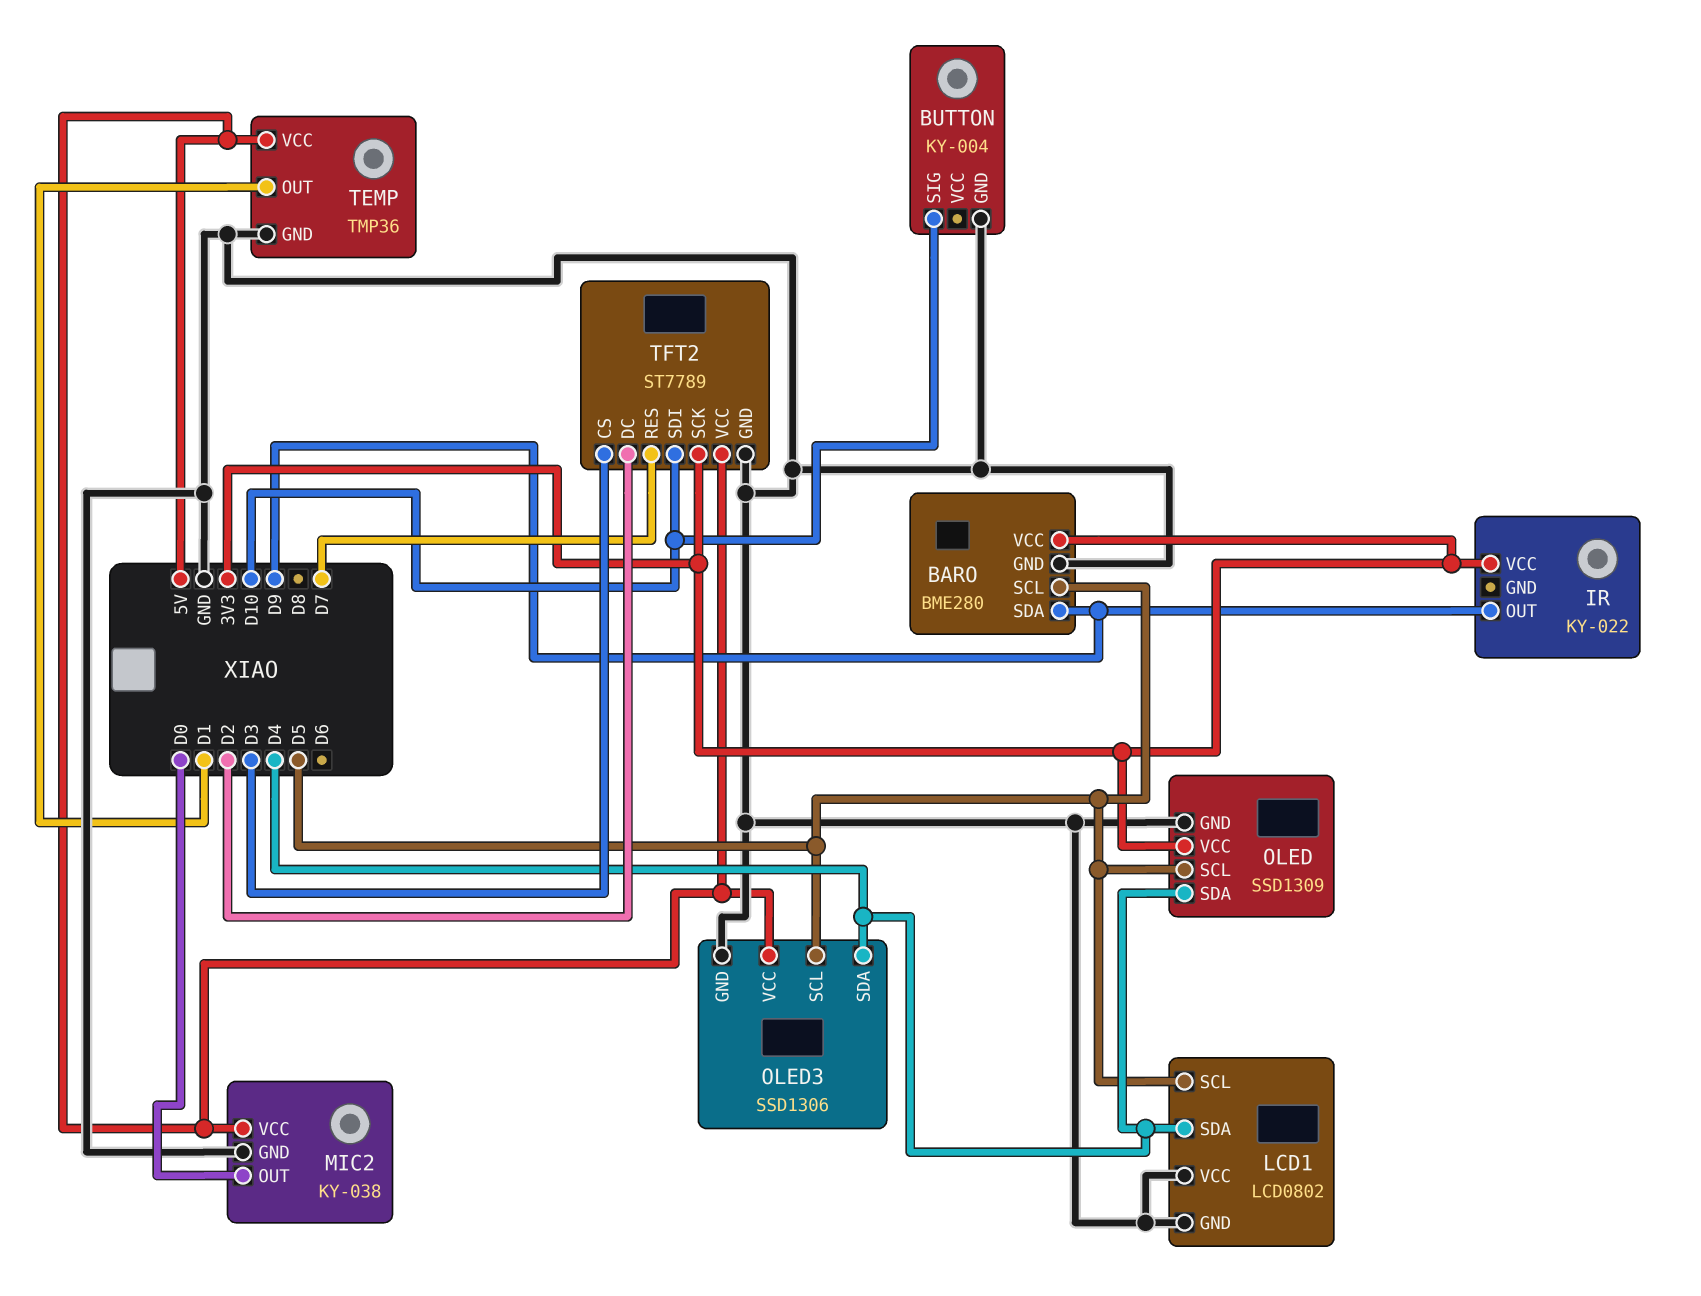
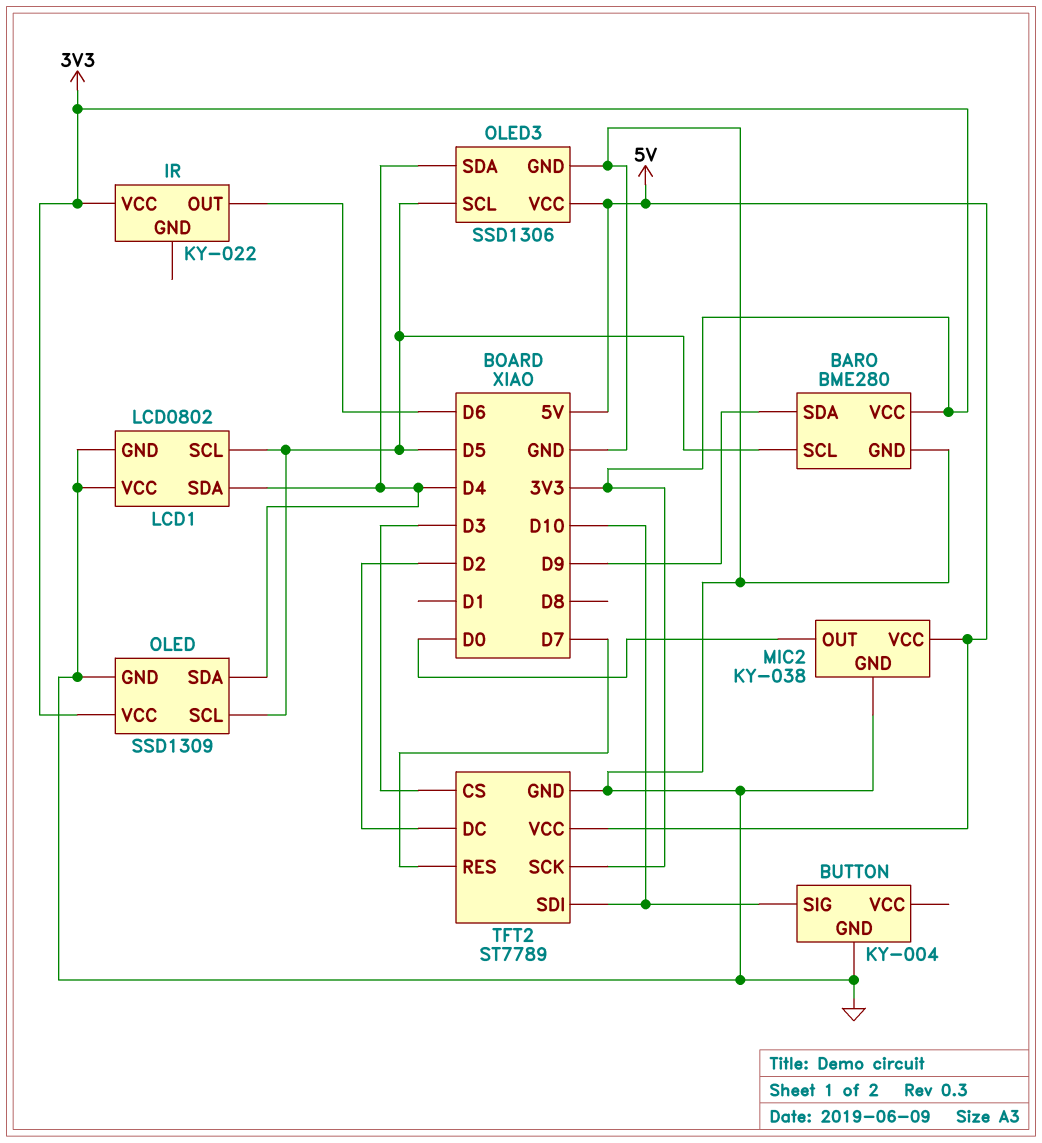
IR pin OUT: D9 -> D6
TEMP: TMP36 -> none
TEMP pin GND: GND -> none
TEMP pin OUT: D1 -> none
TEMP pin VCC: 5V -> none

